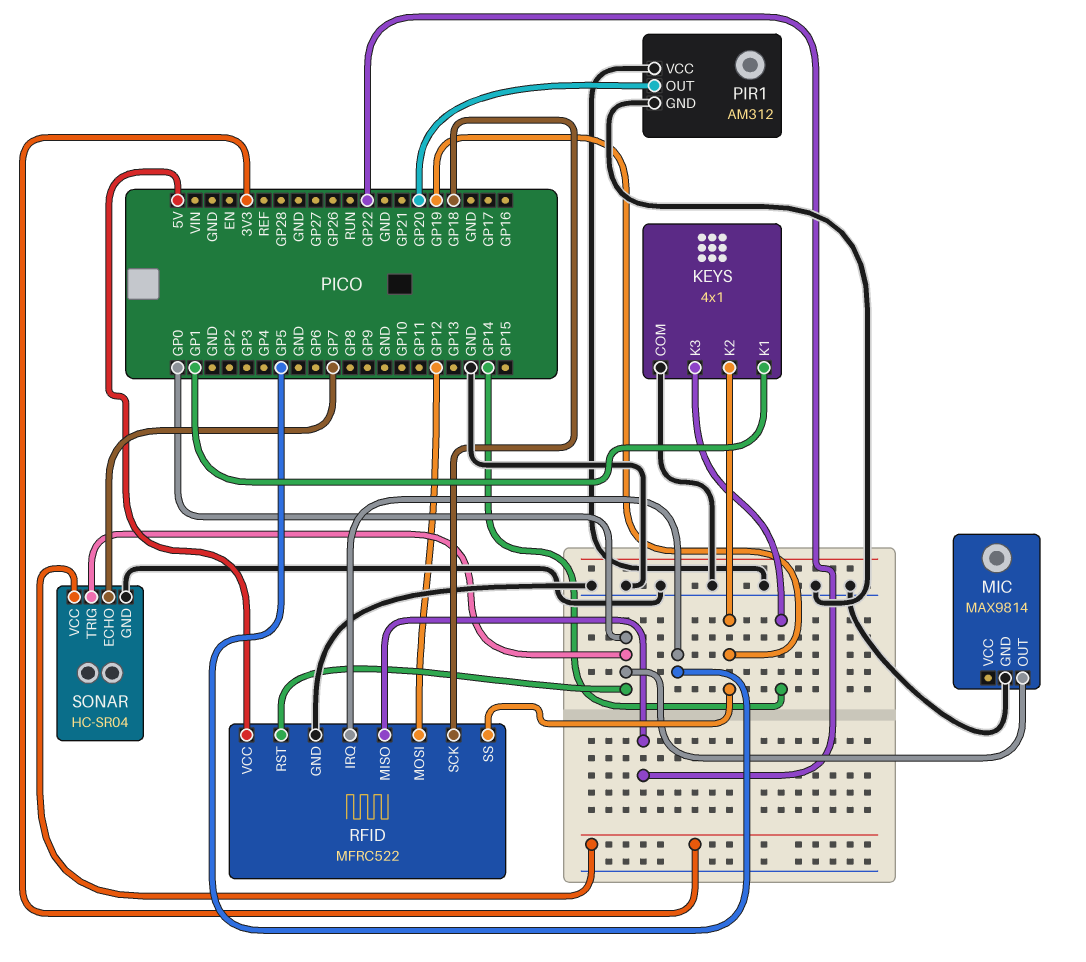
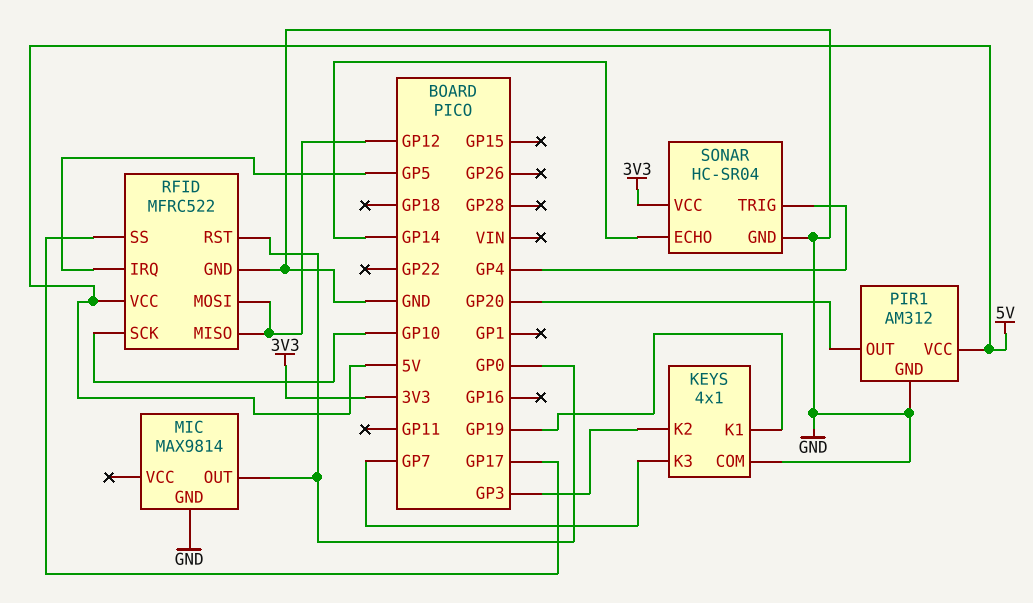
KEYS pin K1: GP1 -> GP19
KEYS pin K2: GP19 -> GP3
KEYS pin K3: GP14 -> GP7
PIR1 pin VCC: GND -> 5V
RFID pin MISO: GP22 -> GP12
RFID pin SCK: GP18 -> GP10
RFID pin SS: GP19 -> GP17
SONAR pin ECHO: GP7 -> GP14
SONAR pin TRIG: GP0 -> GP4

